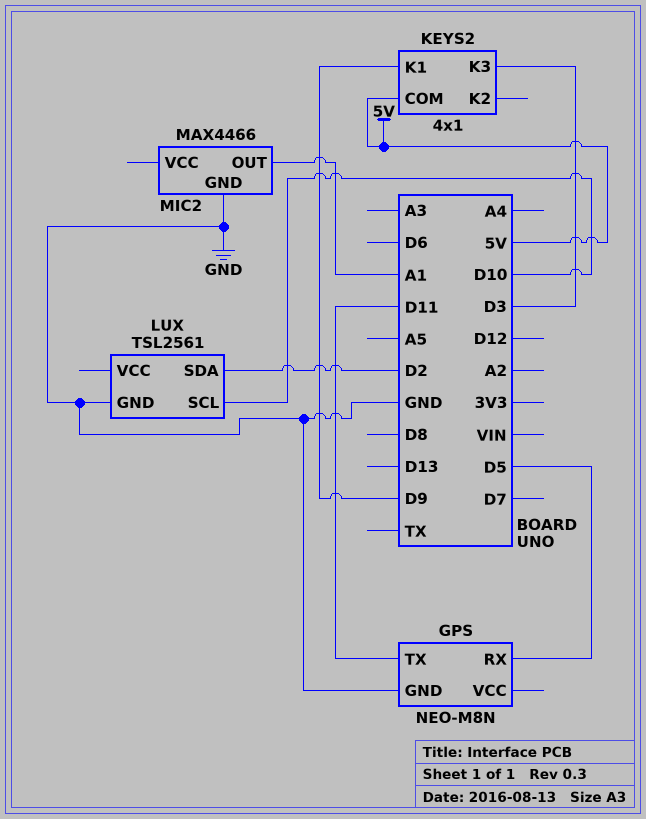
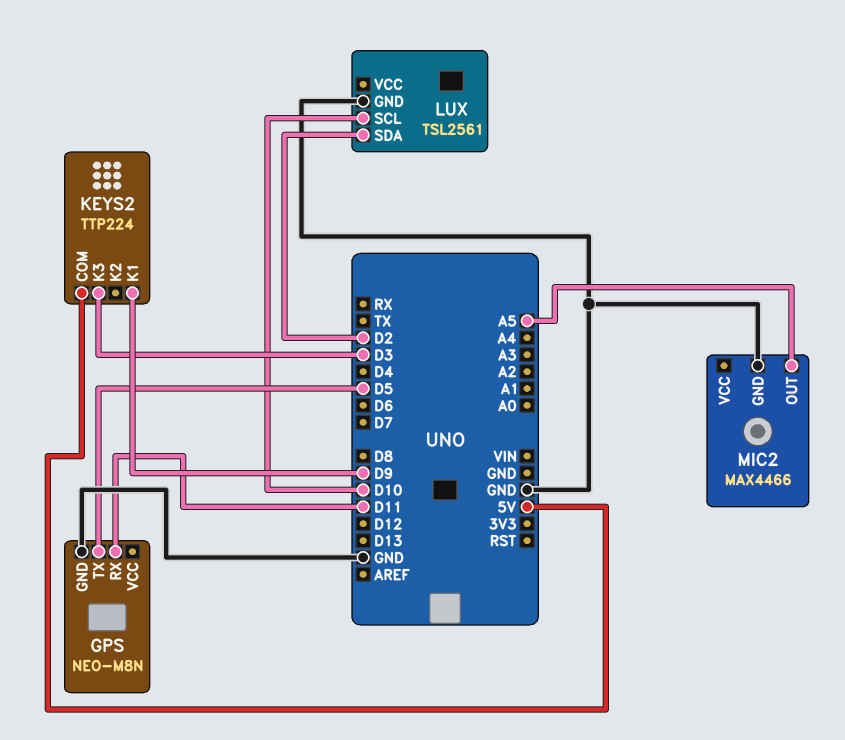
GPS pin RX: D5 -> D11
GPS pin TX: D11 -> D5
KEYS2: 4x1 -> TTP224
MIC2 pin OUT: A1 -> A5

